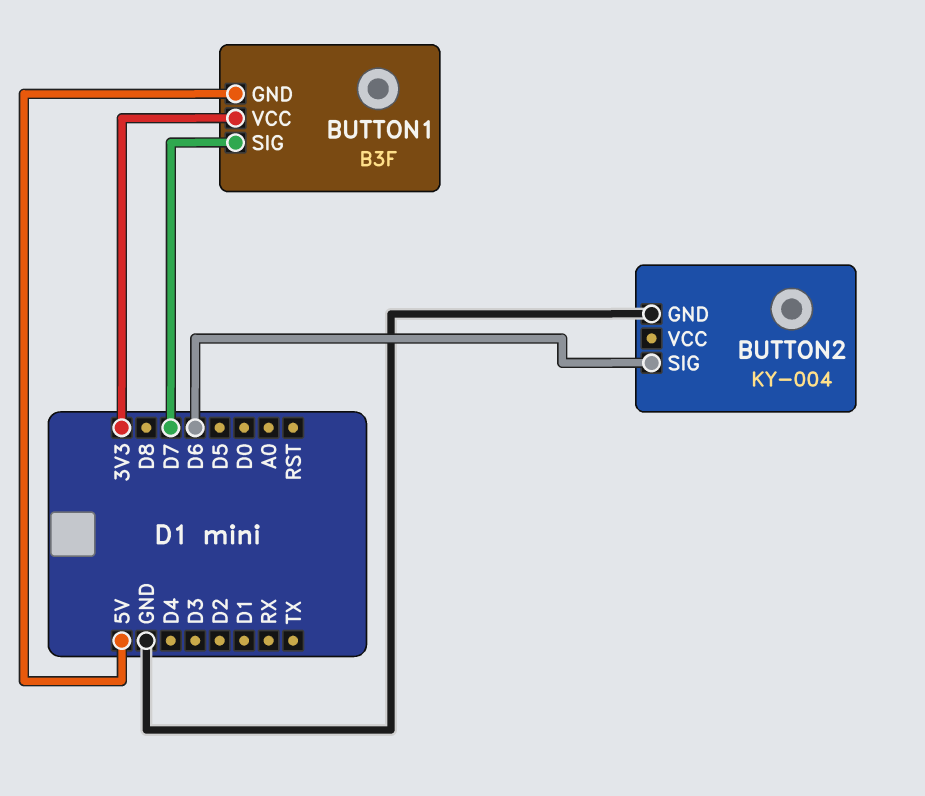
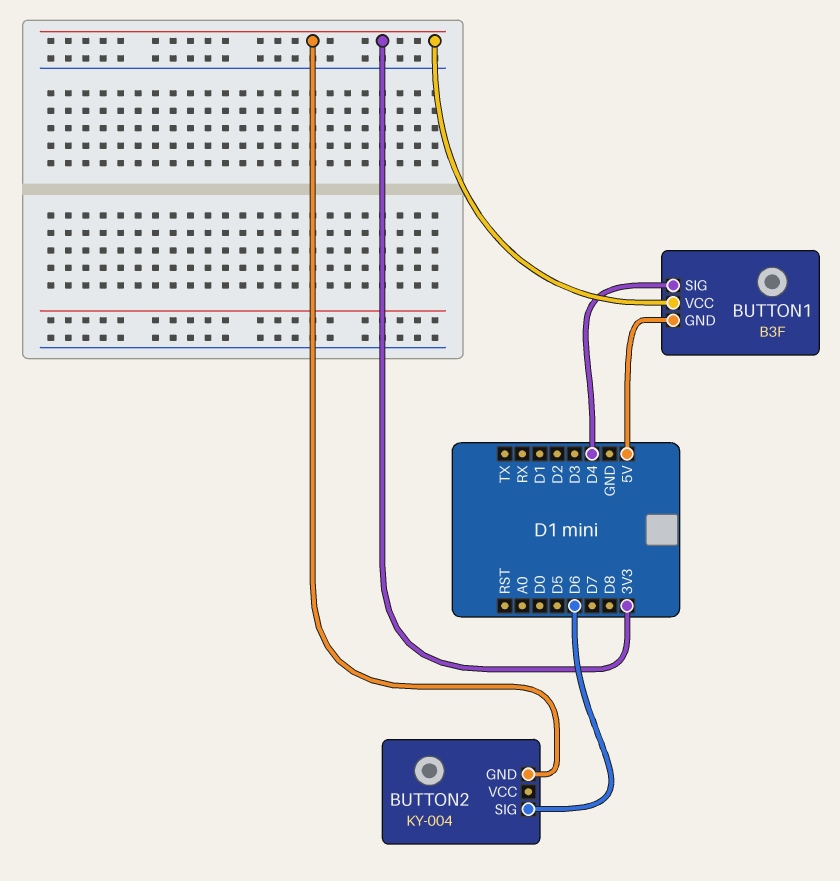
BUTTON1 pin SIG: D7 -> D4
BUTTON2 pin GND: GND -> 3V3

